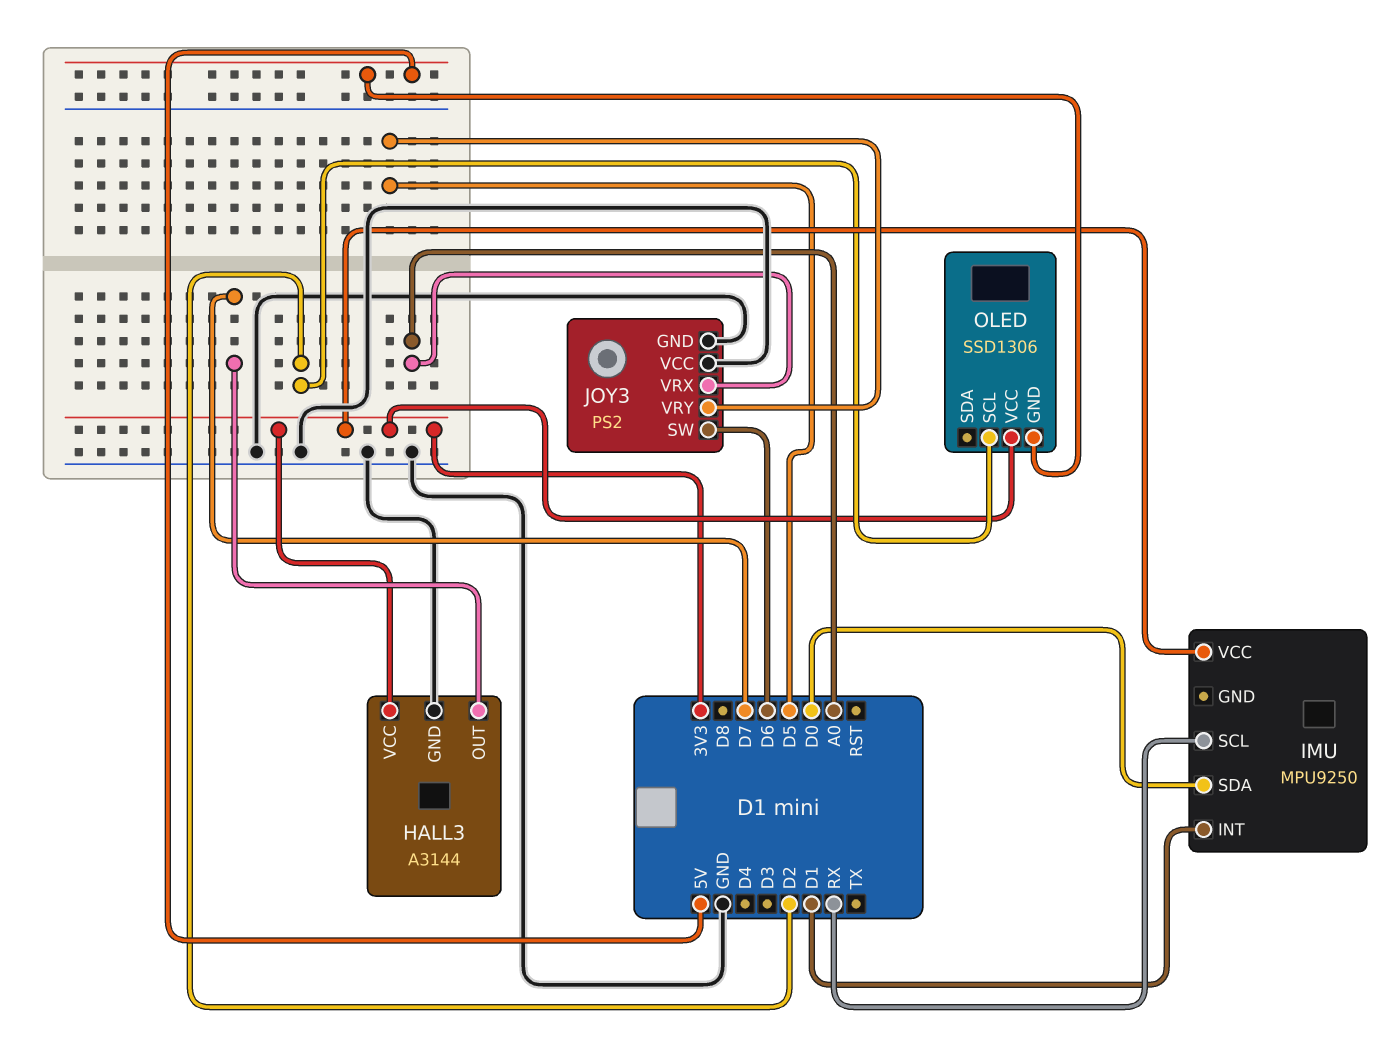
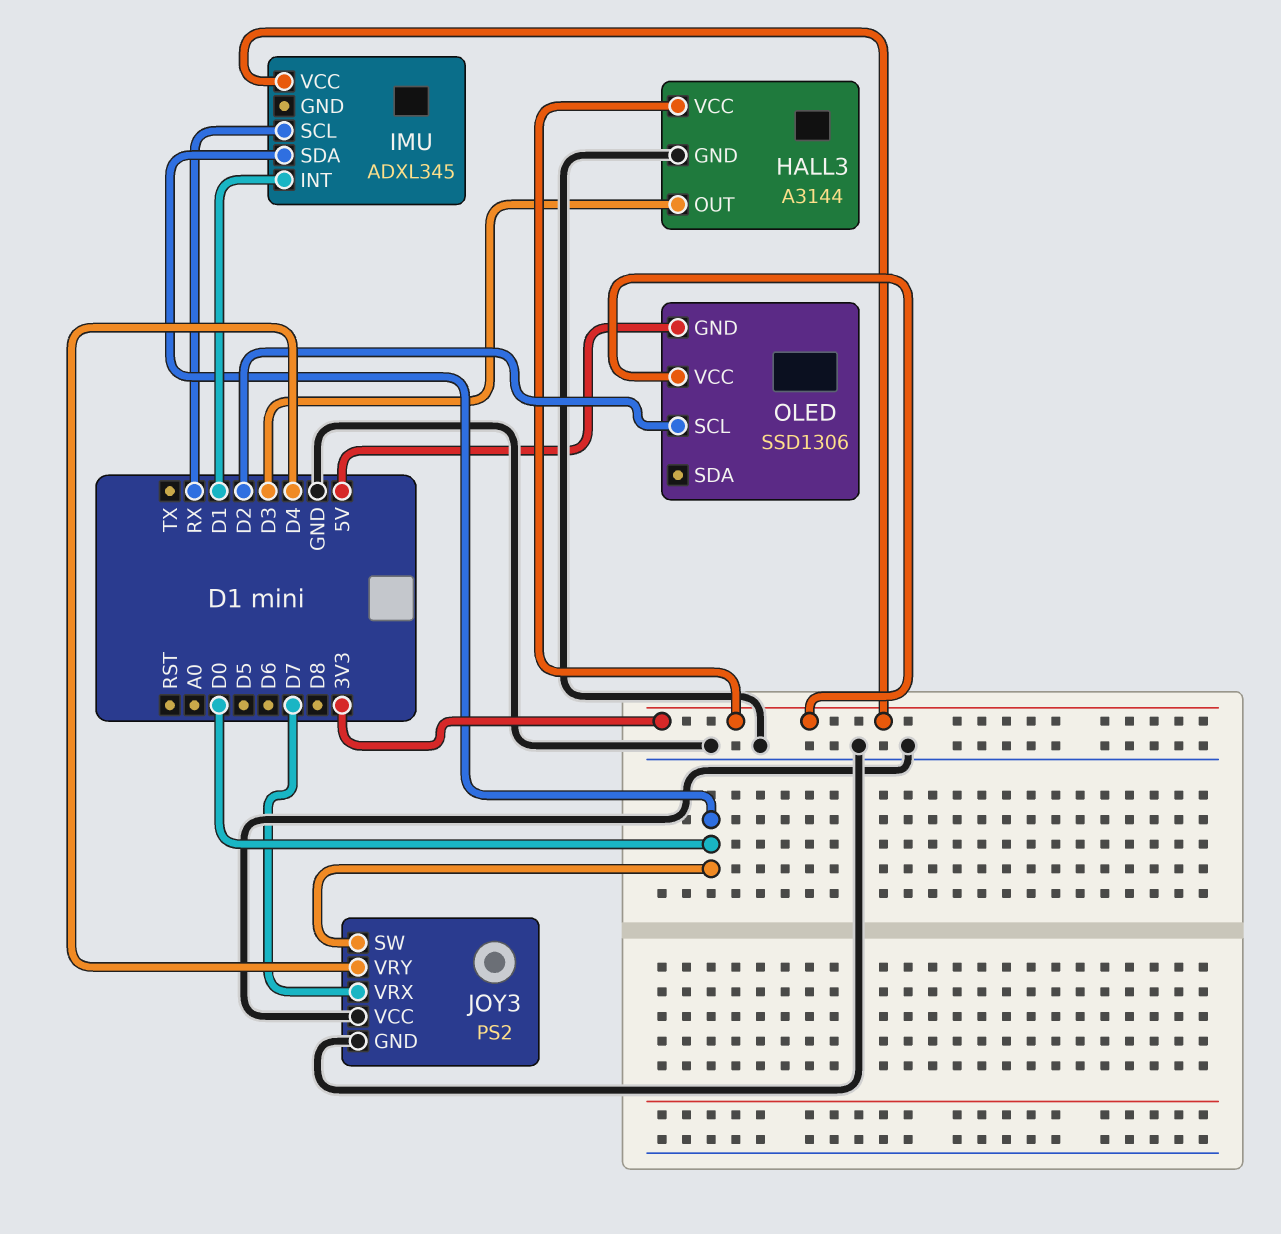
HALL3 pin OUT: D7 -> D3
IMU: MPU9250 -> ADXL345
JOY3 pin SW: D6 -> D0
JOY3 pin VRX: A0 -> D7
JOY3 pin VRY: D5 -> D4

